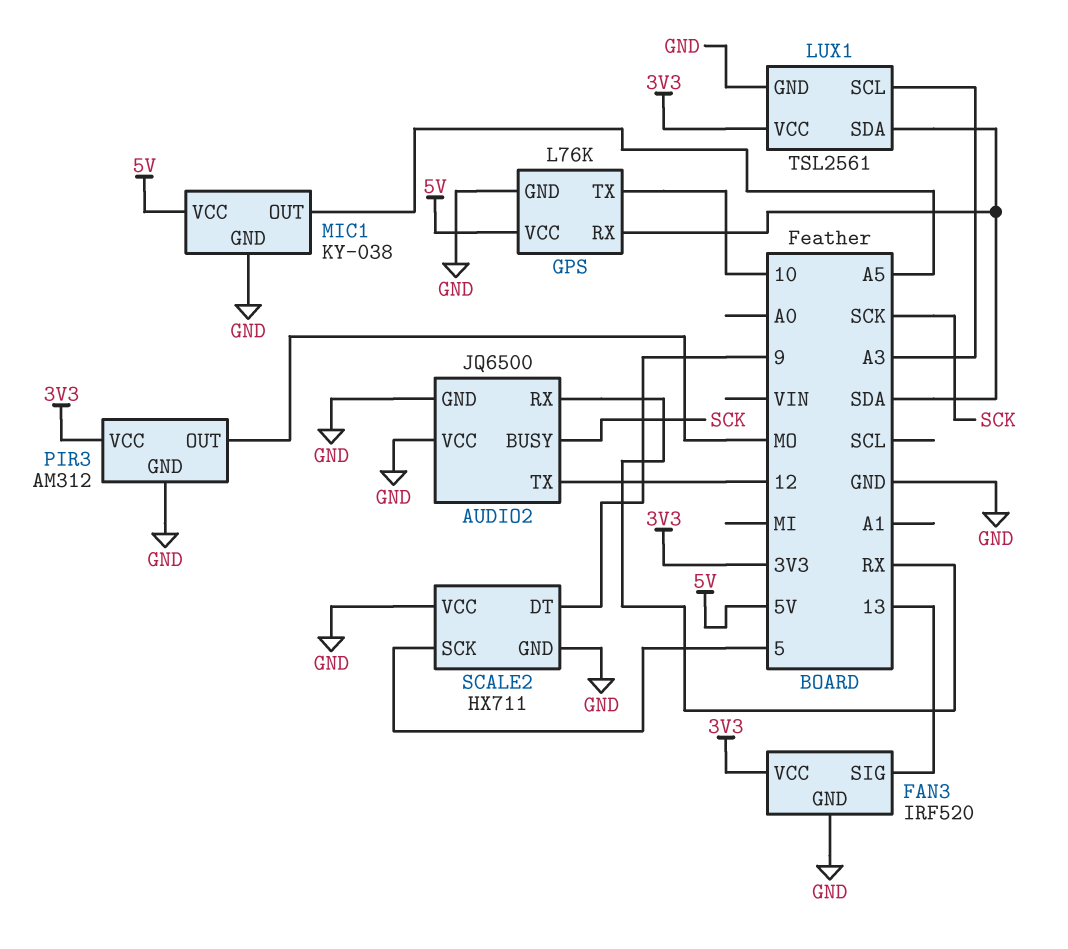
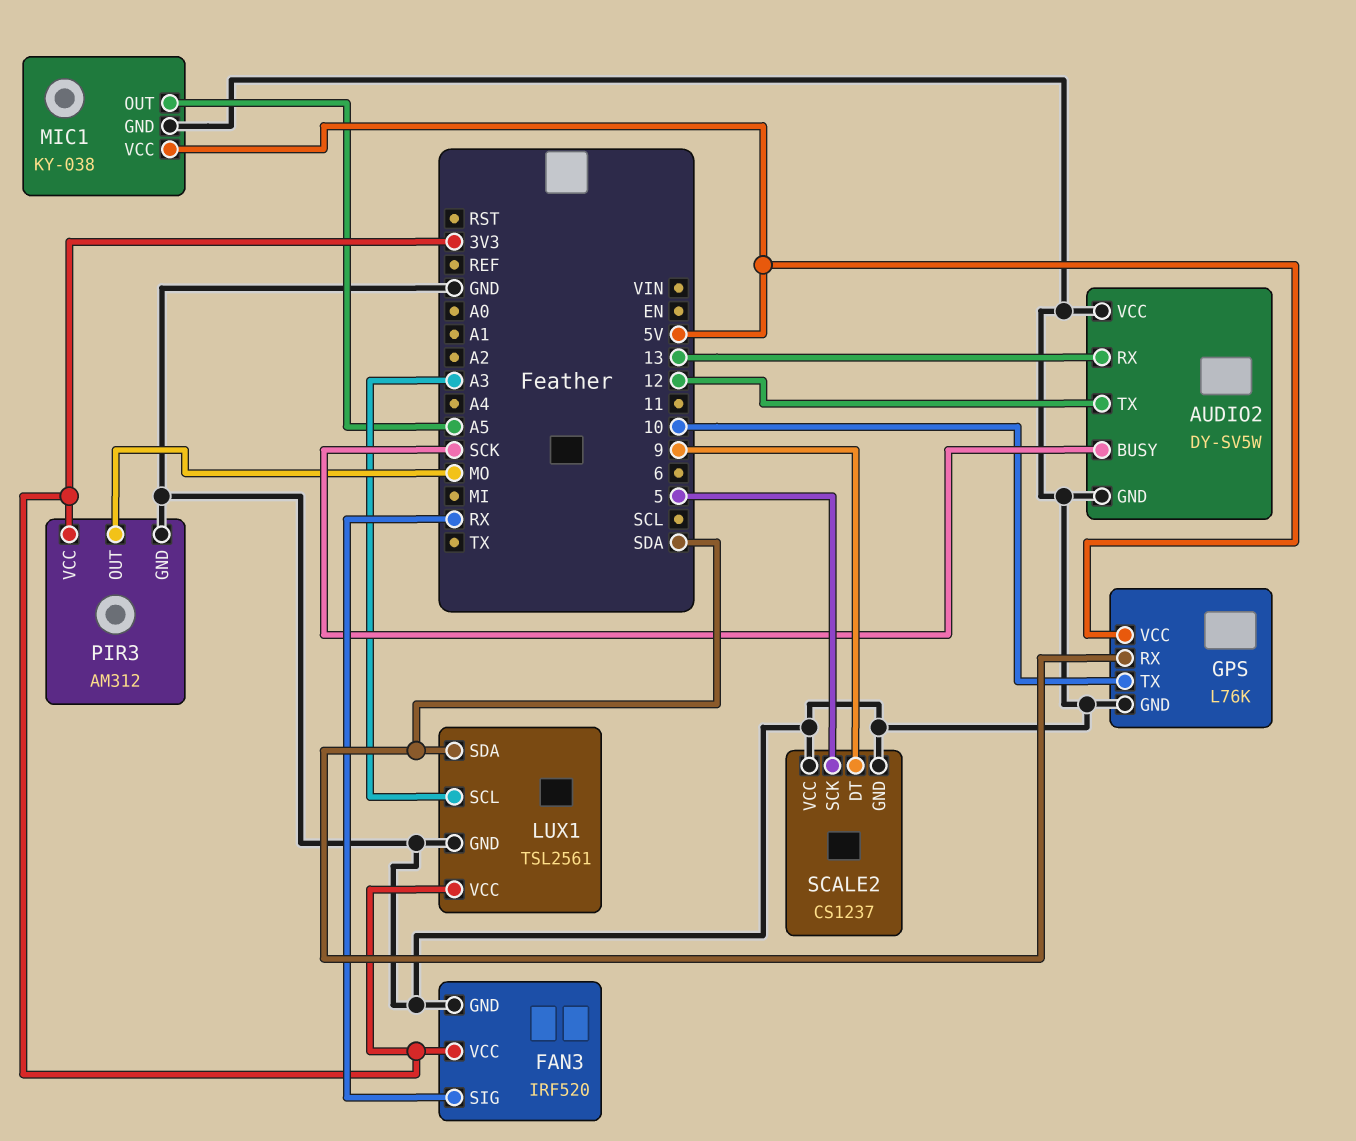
AUDIO2: JQ6500 -> DY-SV5W
AUDIO2 pin RX: RX -> 13
FAN3 pin SIG: 13 -> RX
SCALE2: HX711 -> CS1237

